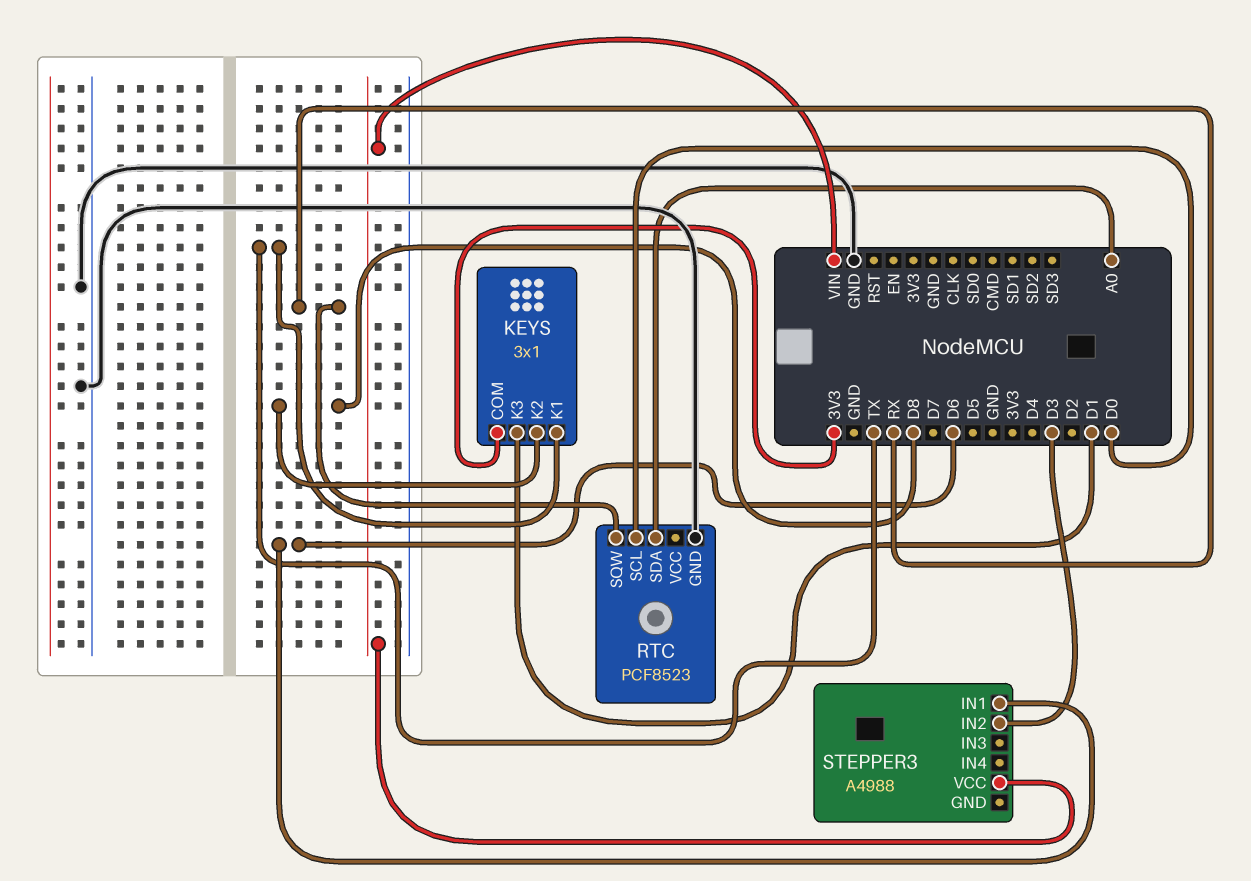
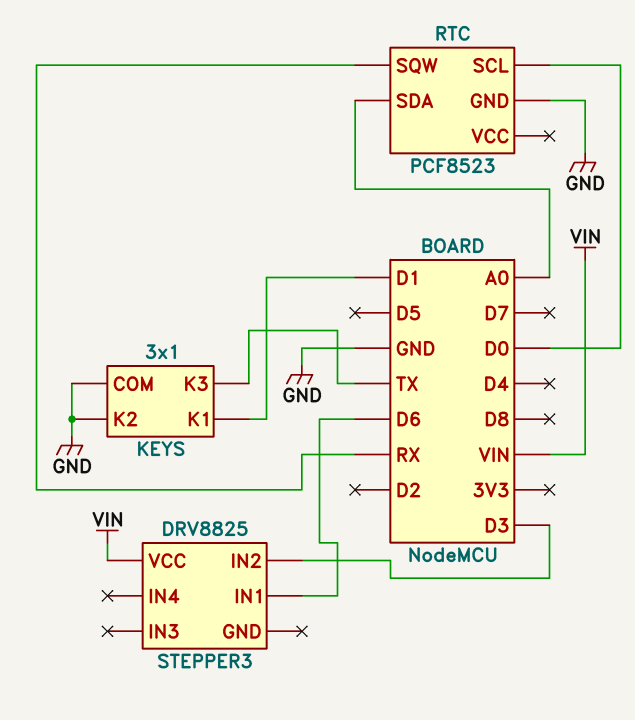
KEYS pin COM: 3V3 -> GND
KEYS pin K1: TX -> D1
KEYS pin K2: D8 -> GND
KEYS pin K3: D1 -> TX
STEPPER3: A4988 -> DRV8825

